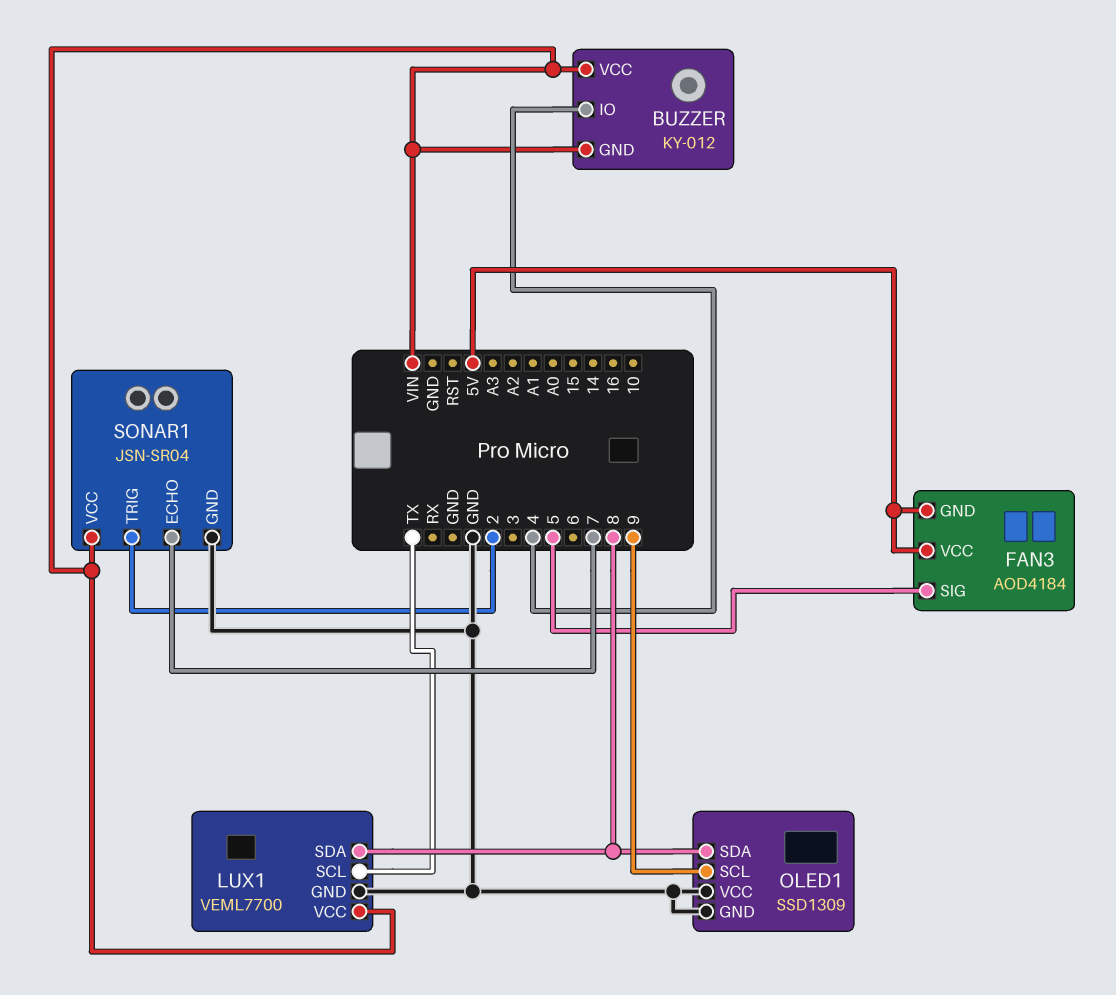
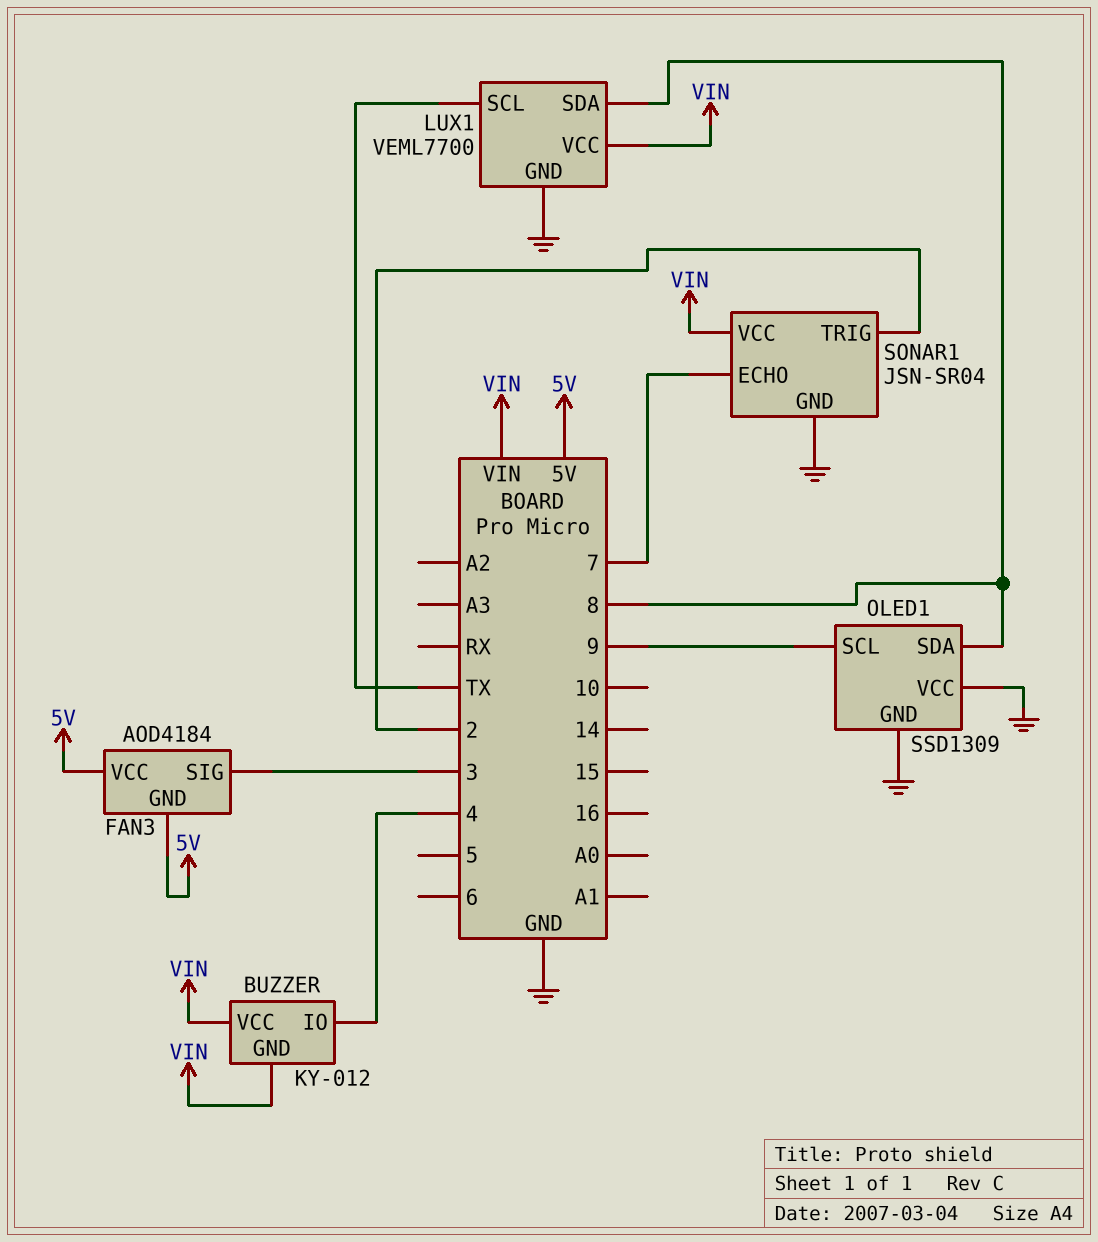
FAN3 pin SIG: 5 -> 3

